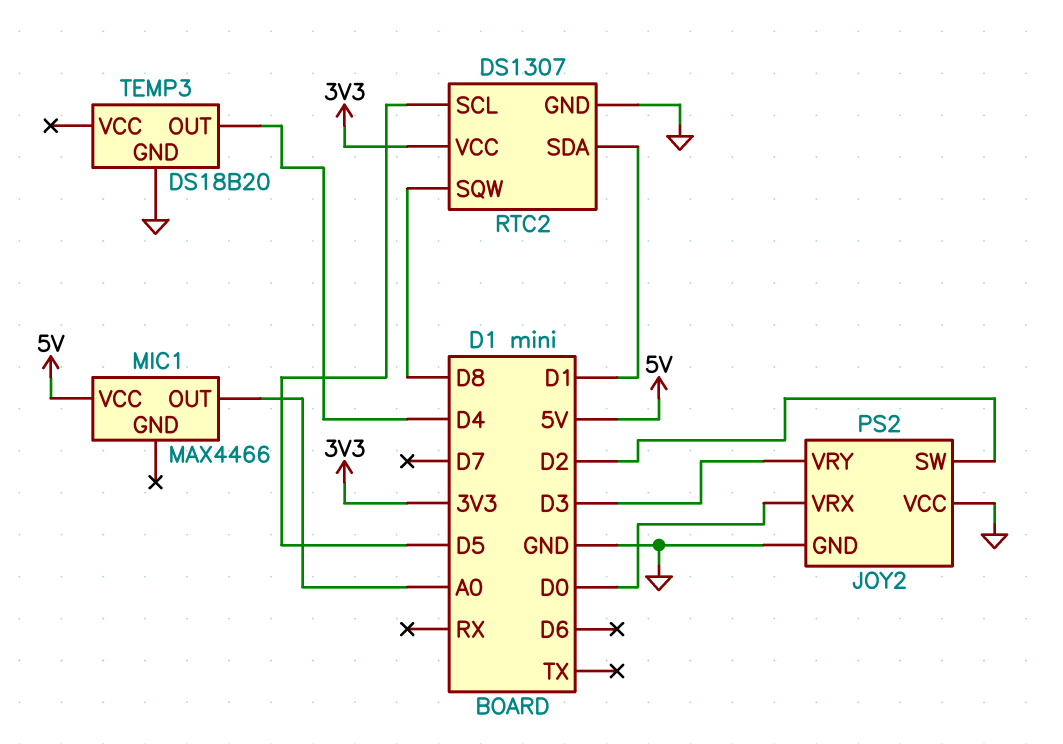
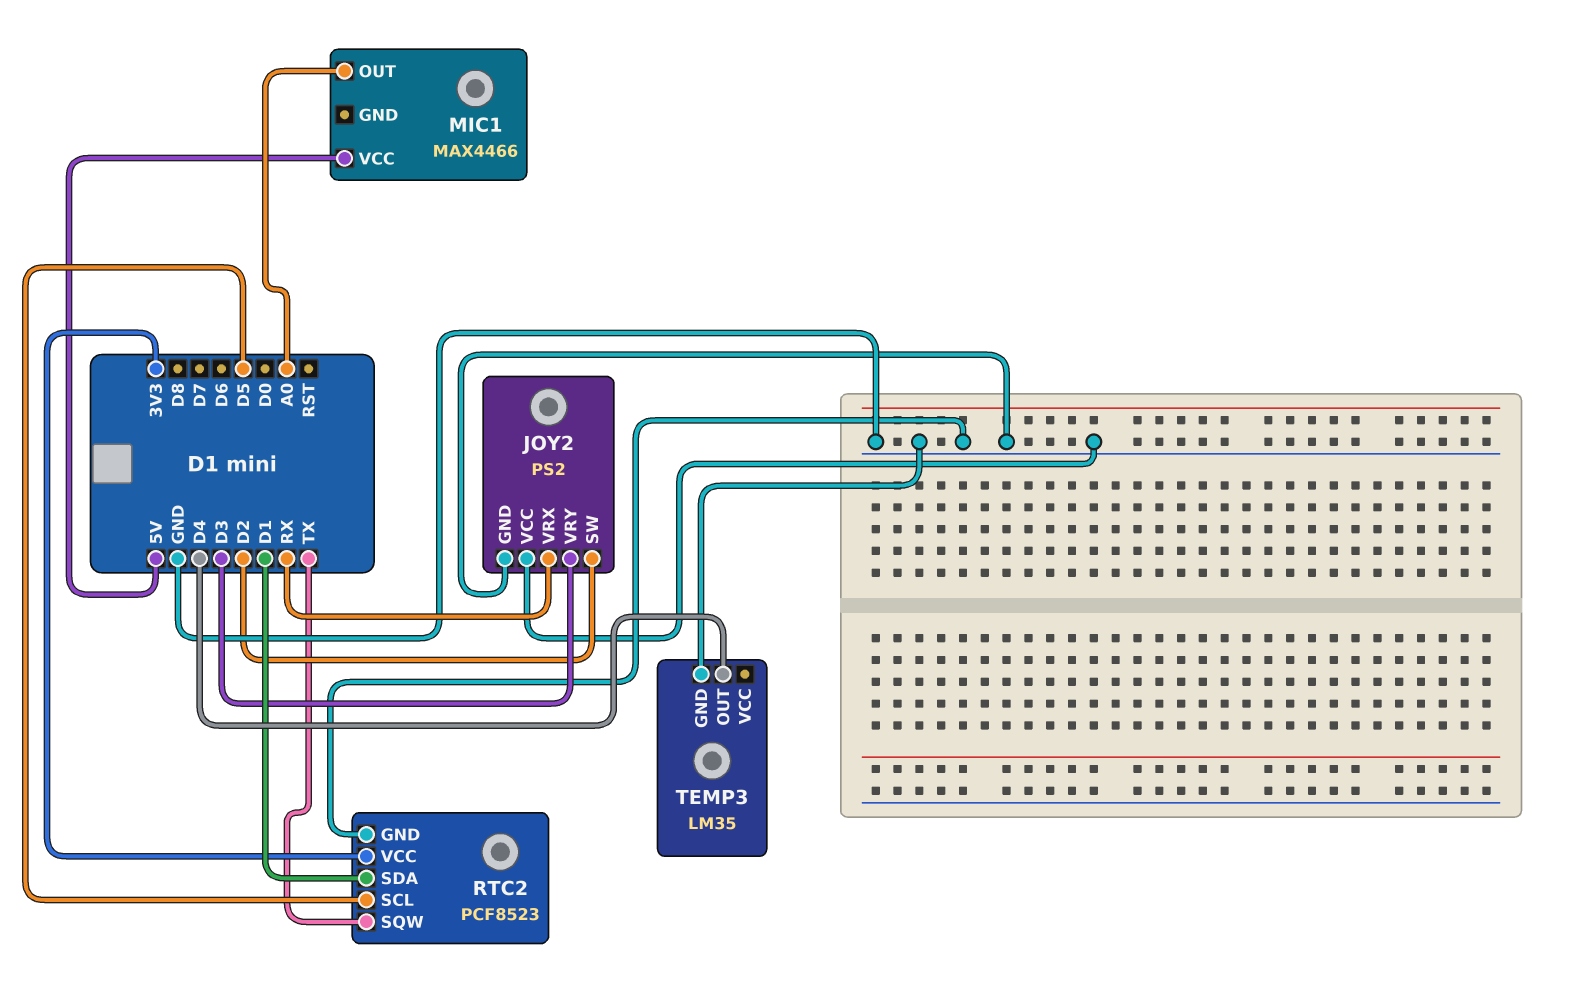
JOY2 pin VRX: D0 -> RX
RTC2: DS1307 -> PCF8523
RTC2 pin SQW: D8 -> TX
TEMP3: DS18B20 -> LM35

